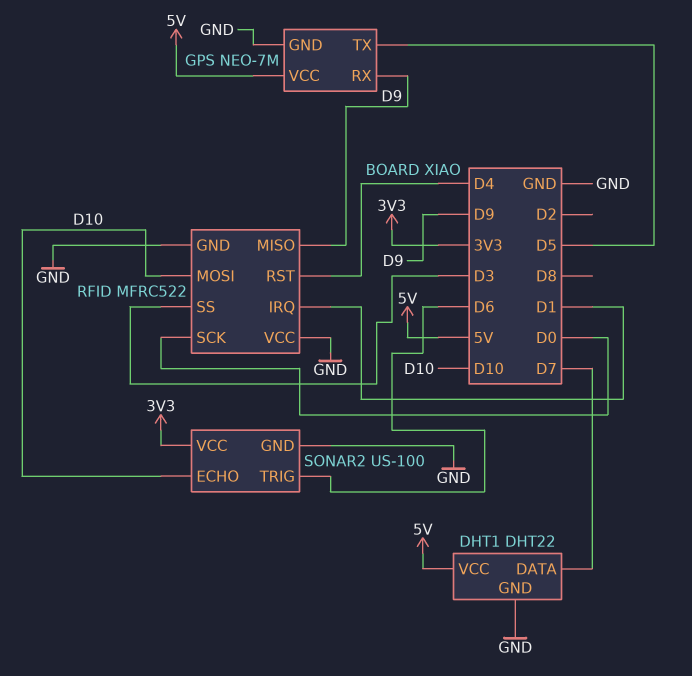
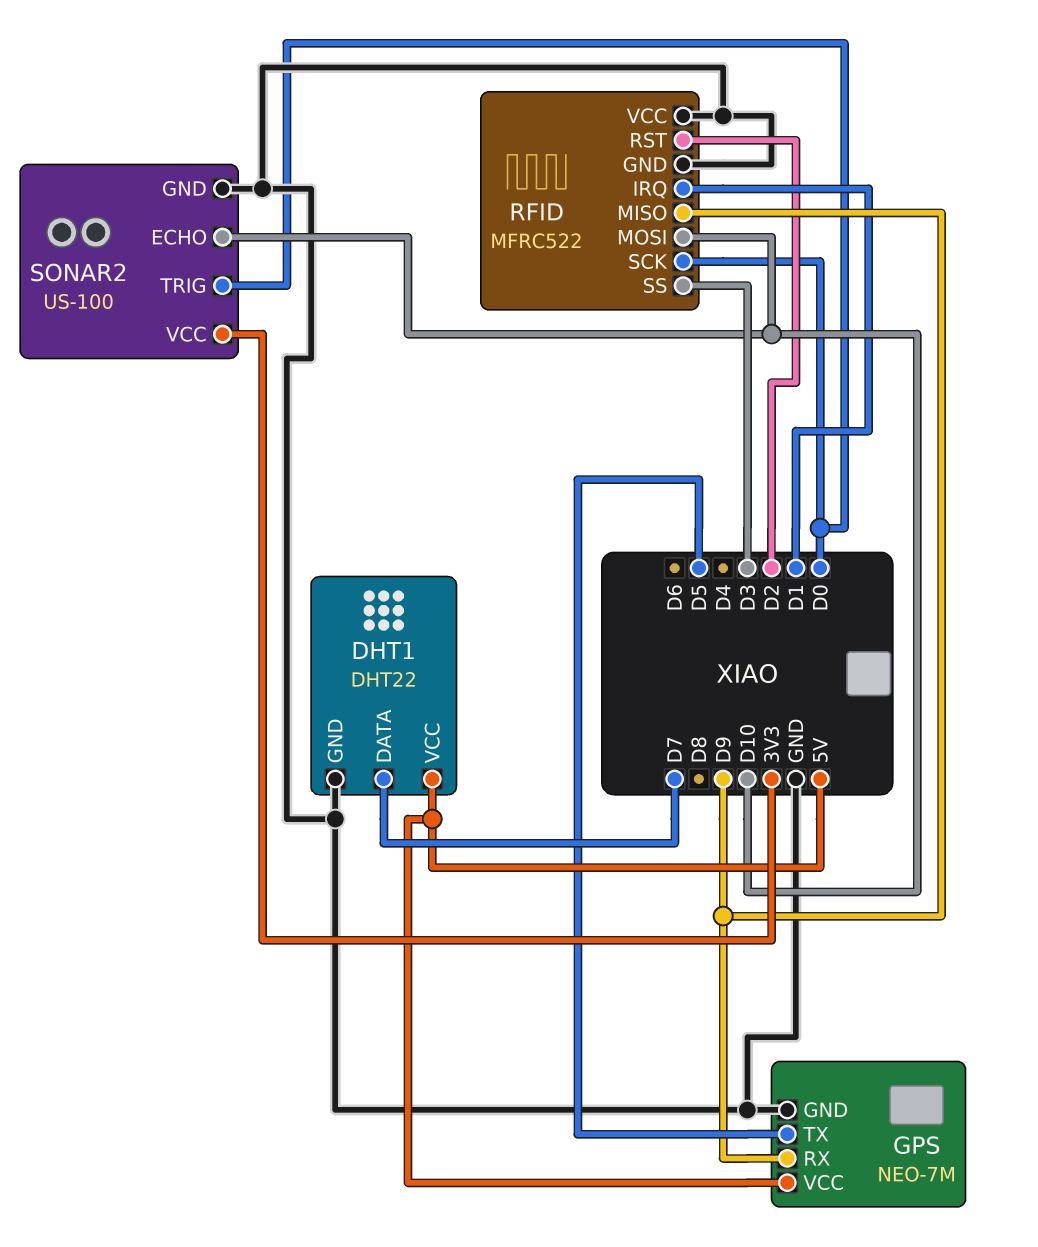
RFID pin RST: D4 -> D2
SONAR2 pin TRIG: D6 -> D0

